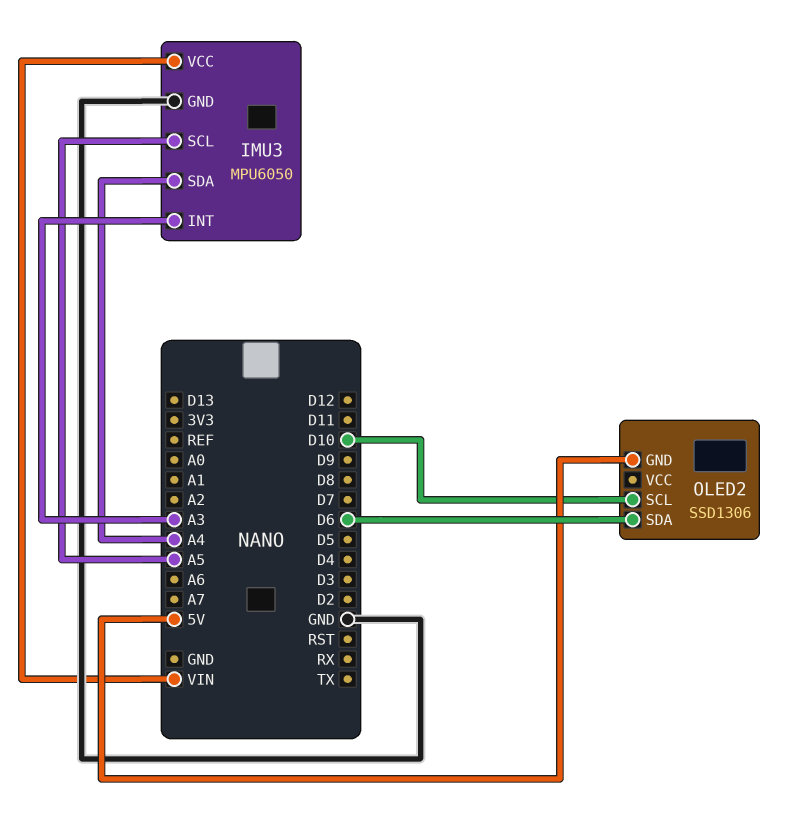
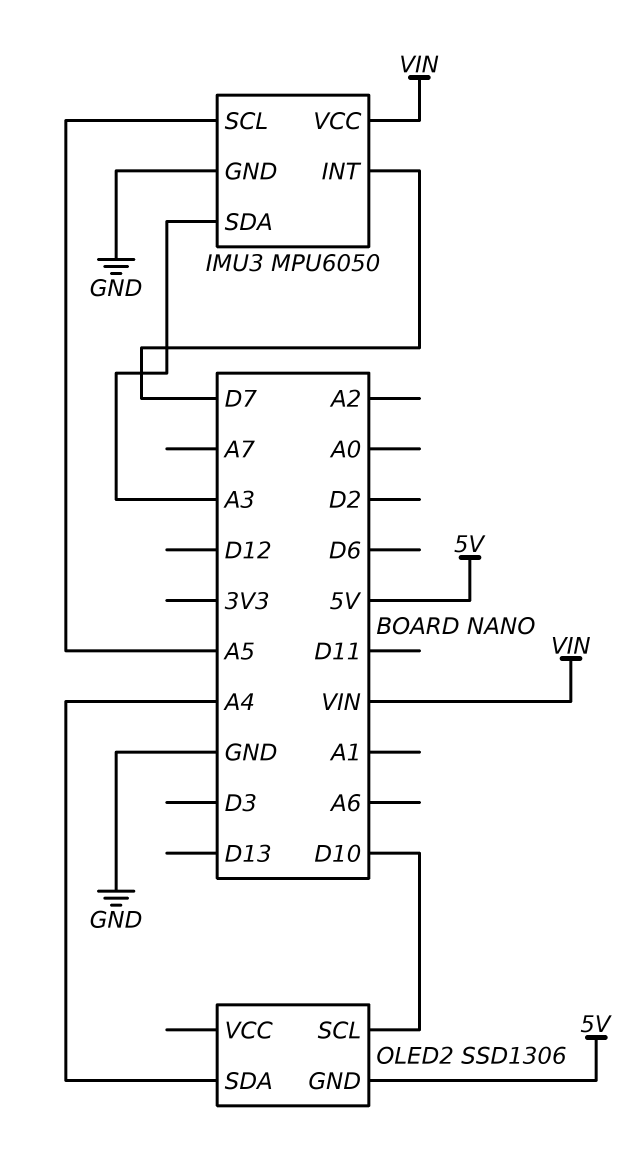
IMU3 pin INT: A3 -> D7
IMU3 pin SDA: A4 -> A3
OLED2 pin SDA: D6 -> A4

